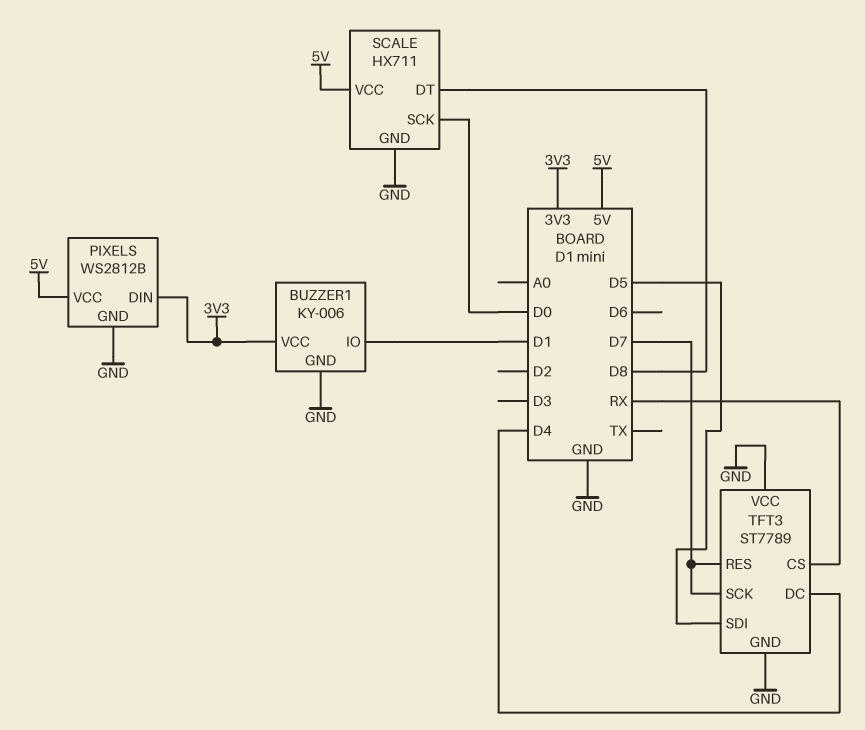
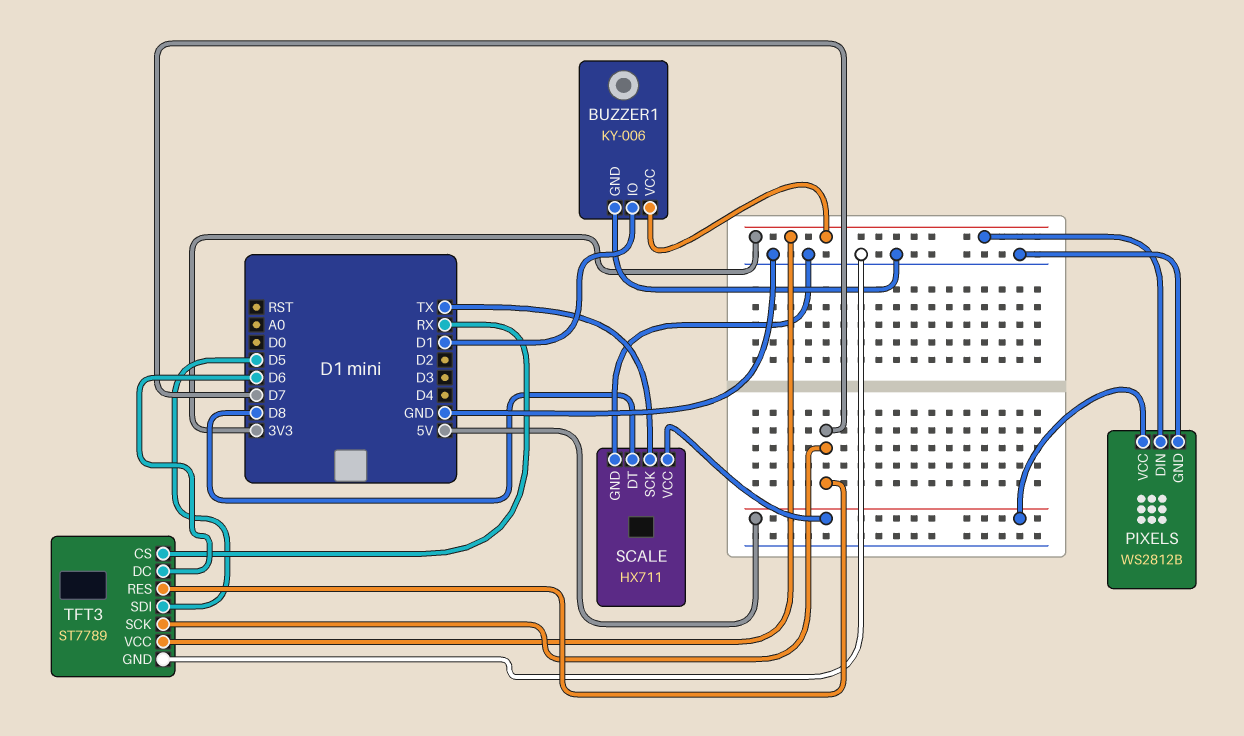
SCALE pin SCK: D0 -> TX
TFT3 pin DC: D4 -> D6
TFT3 pin VCC: GND -> 3V3

